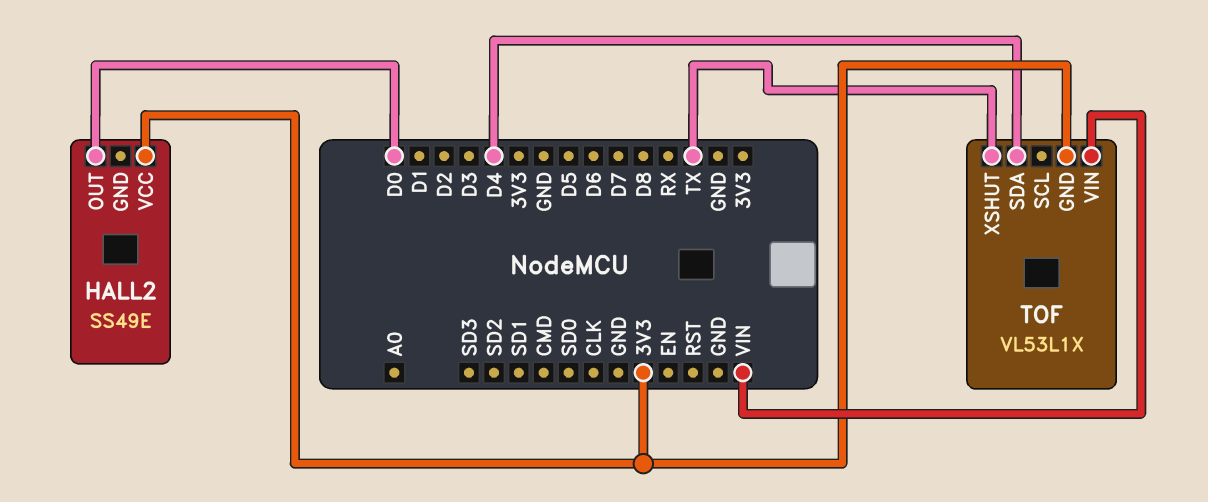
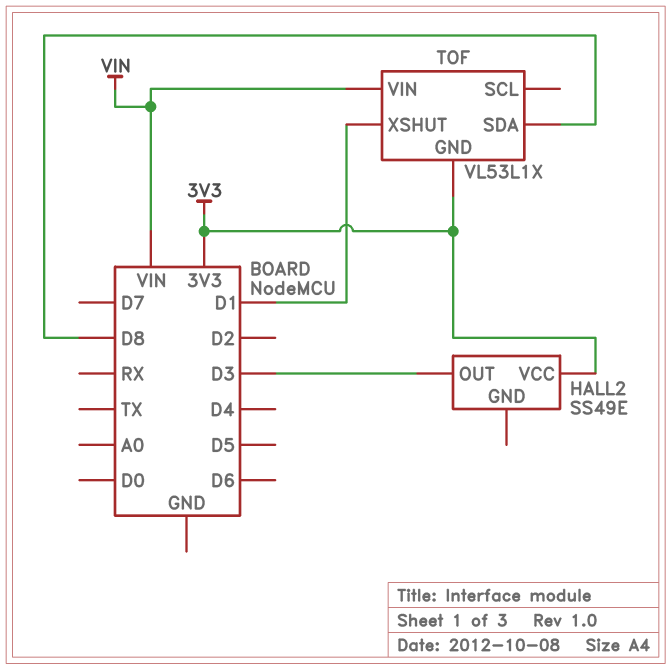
HALL2 pin OUT: D0 -> D3
TOF pin SDA: D4 -> D8
TOF pin XSHUT: TX -> D1

